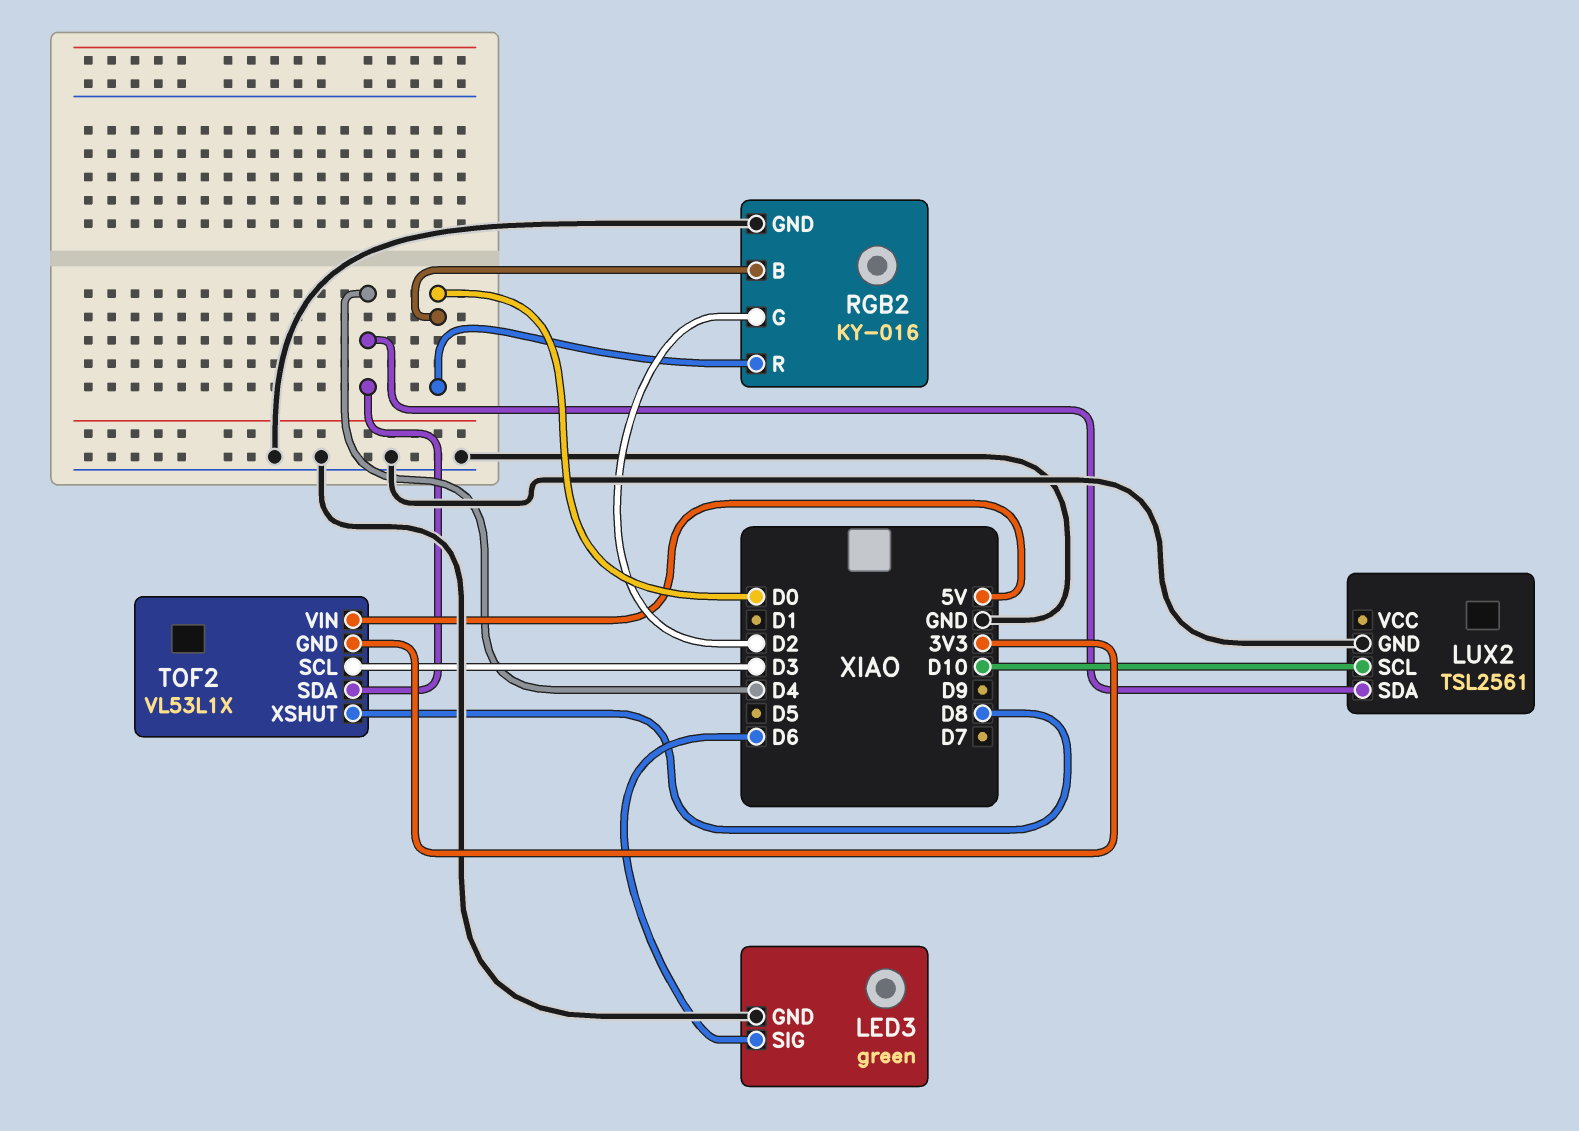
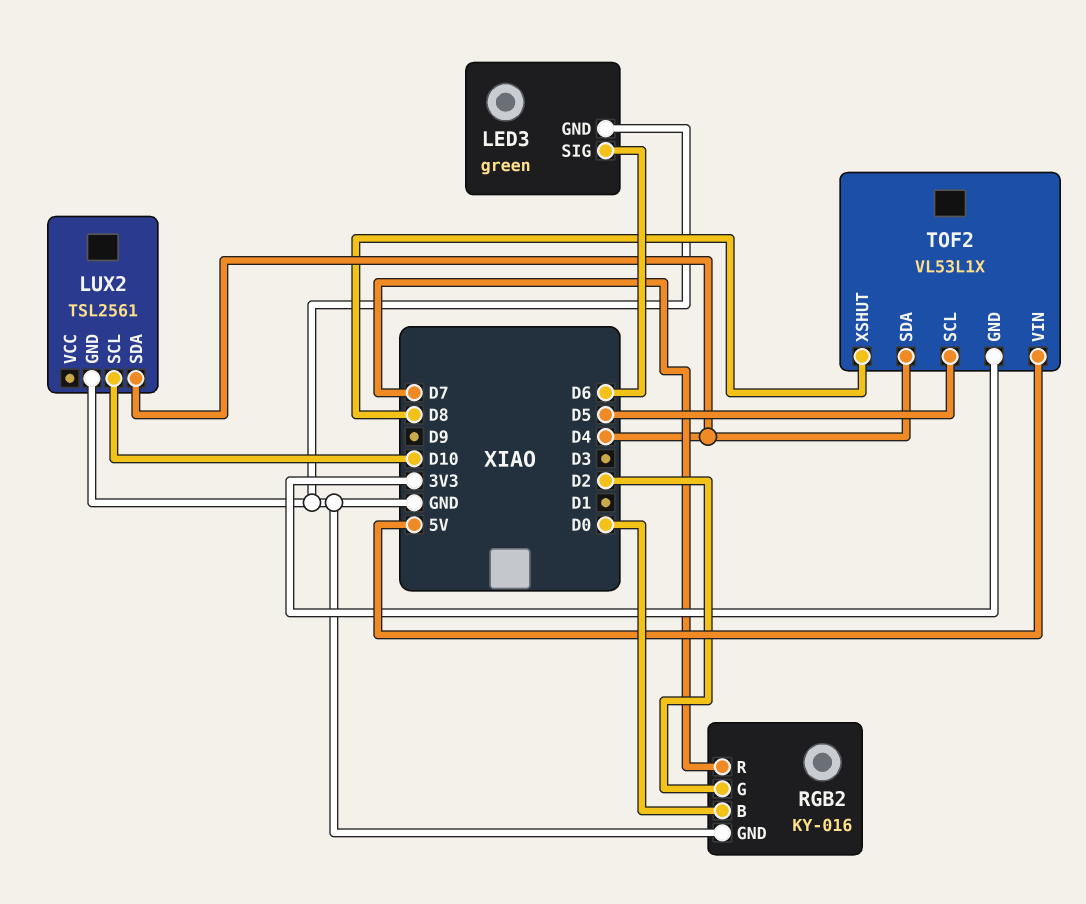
RGB2 pin R: D0 -> D7
TOF2 pin SCL: D3 -> D5

